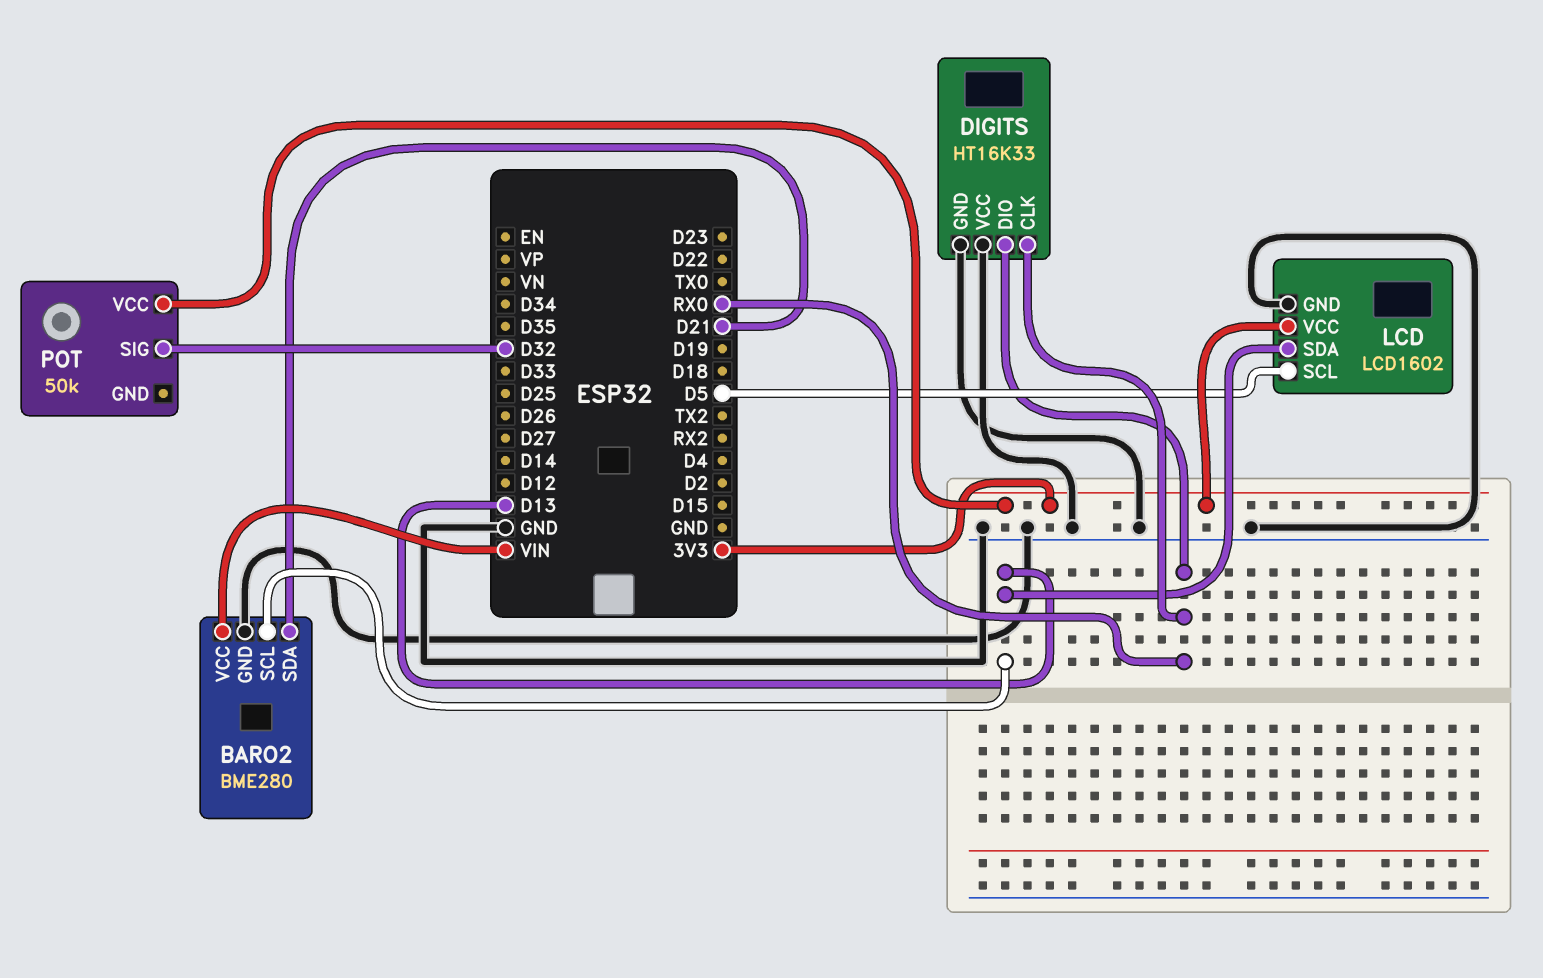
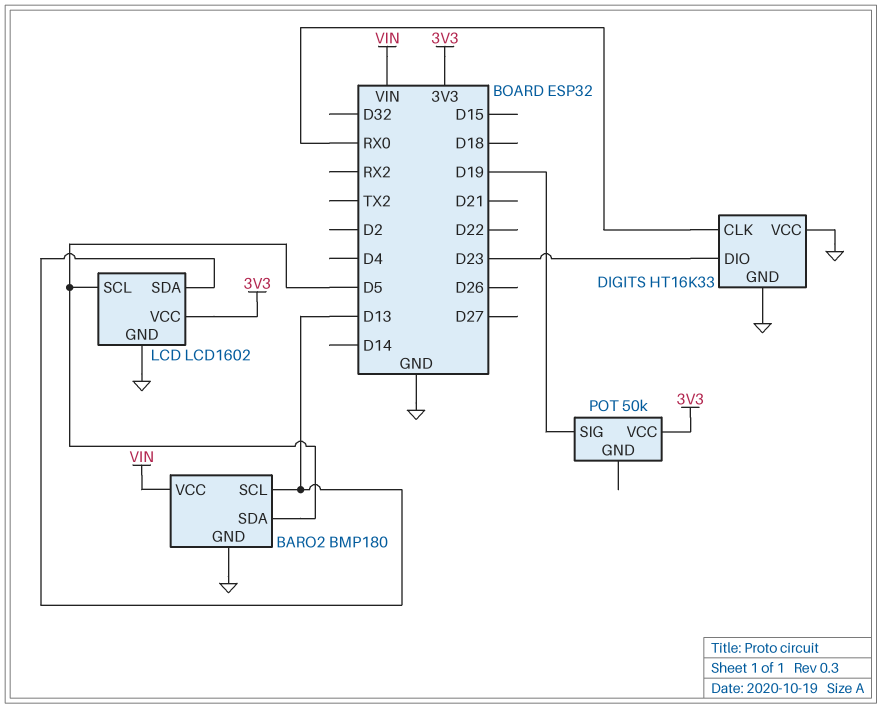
BARO2: BME280 -> BMP180
BARO2 pin SDA: D21 -> D5
DIGITS pin DIO: RX0 -> D23
POT pin SIG: D32 -> D19

